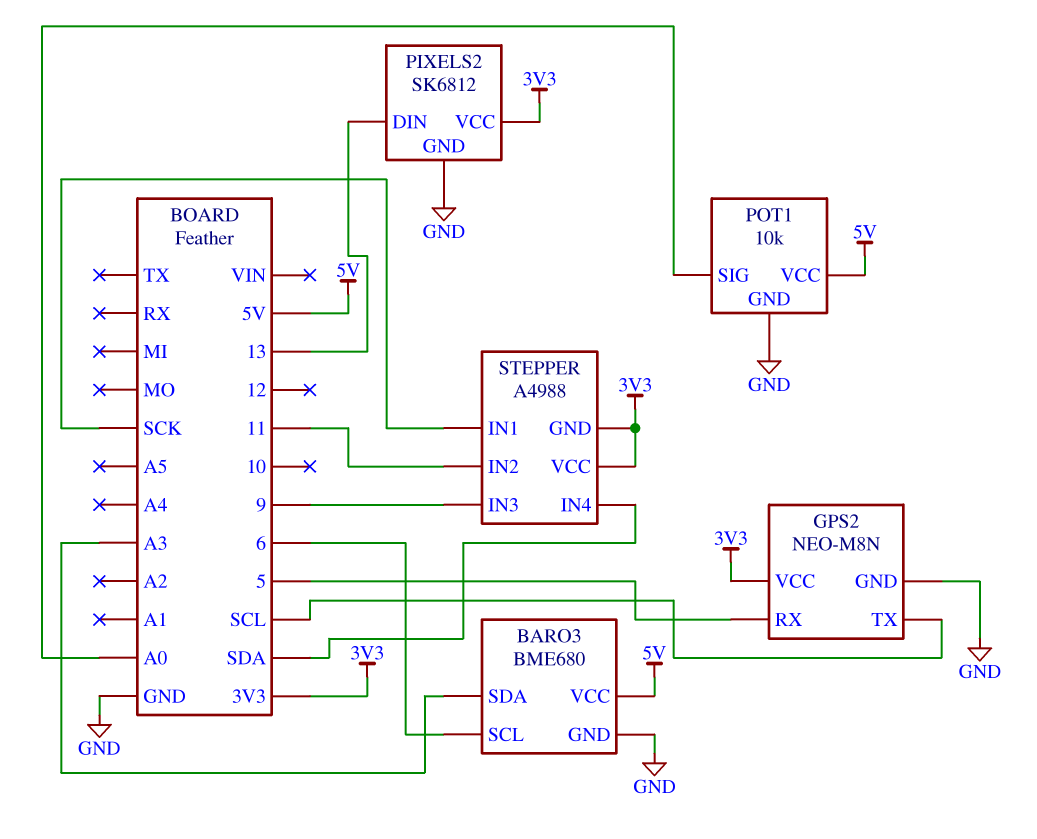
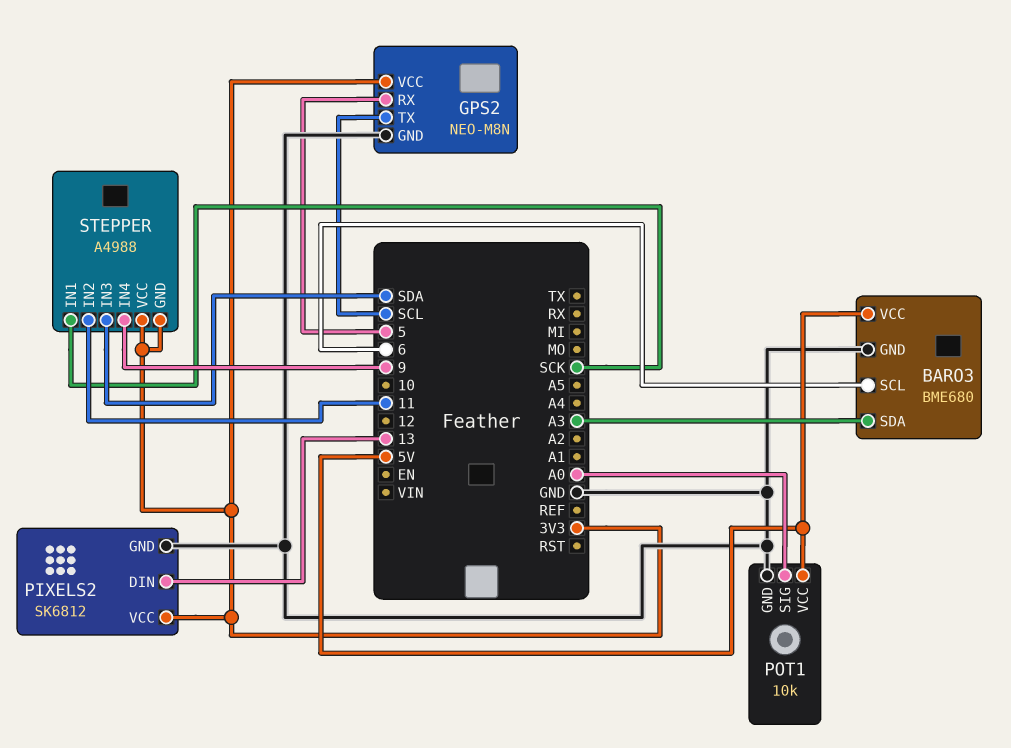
STEPPER pin IN3: 9 -> SDA
STEPPER pin IN4: SDA -> 9

